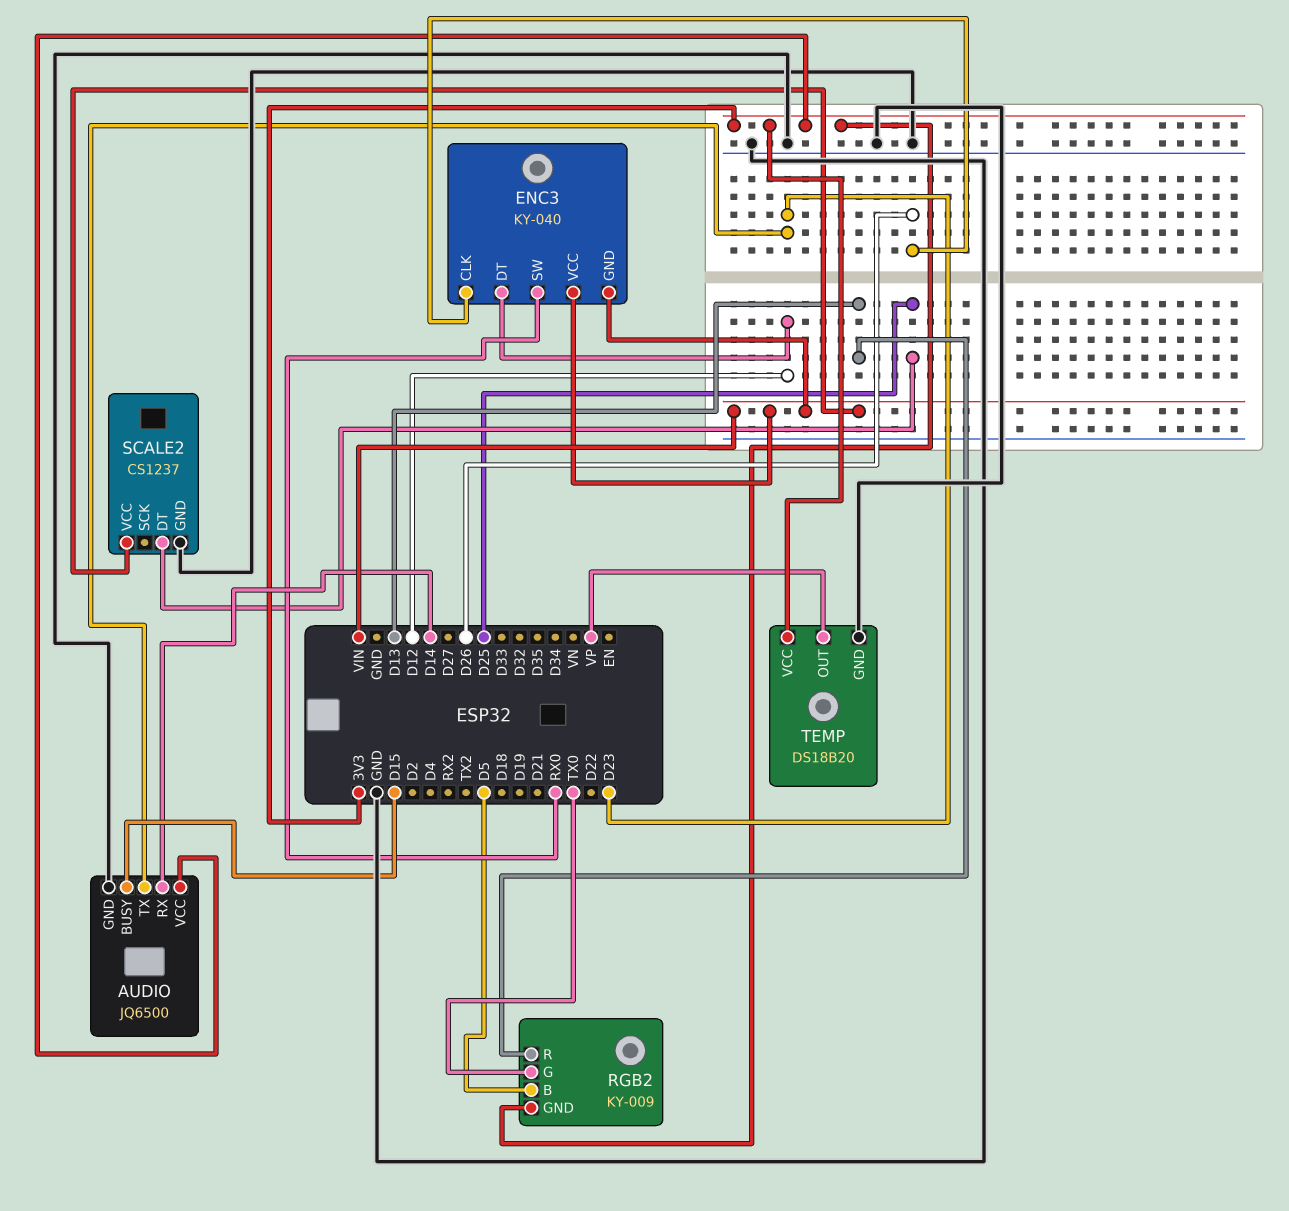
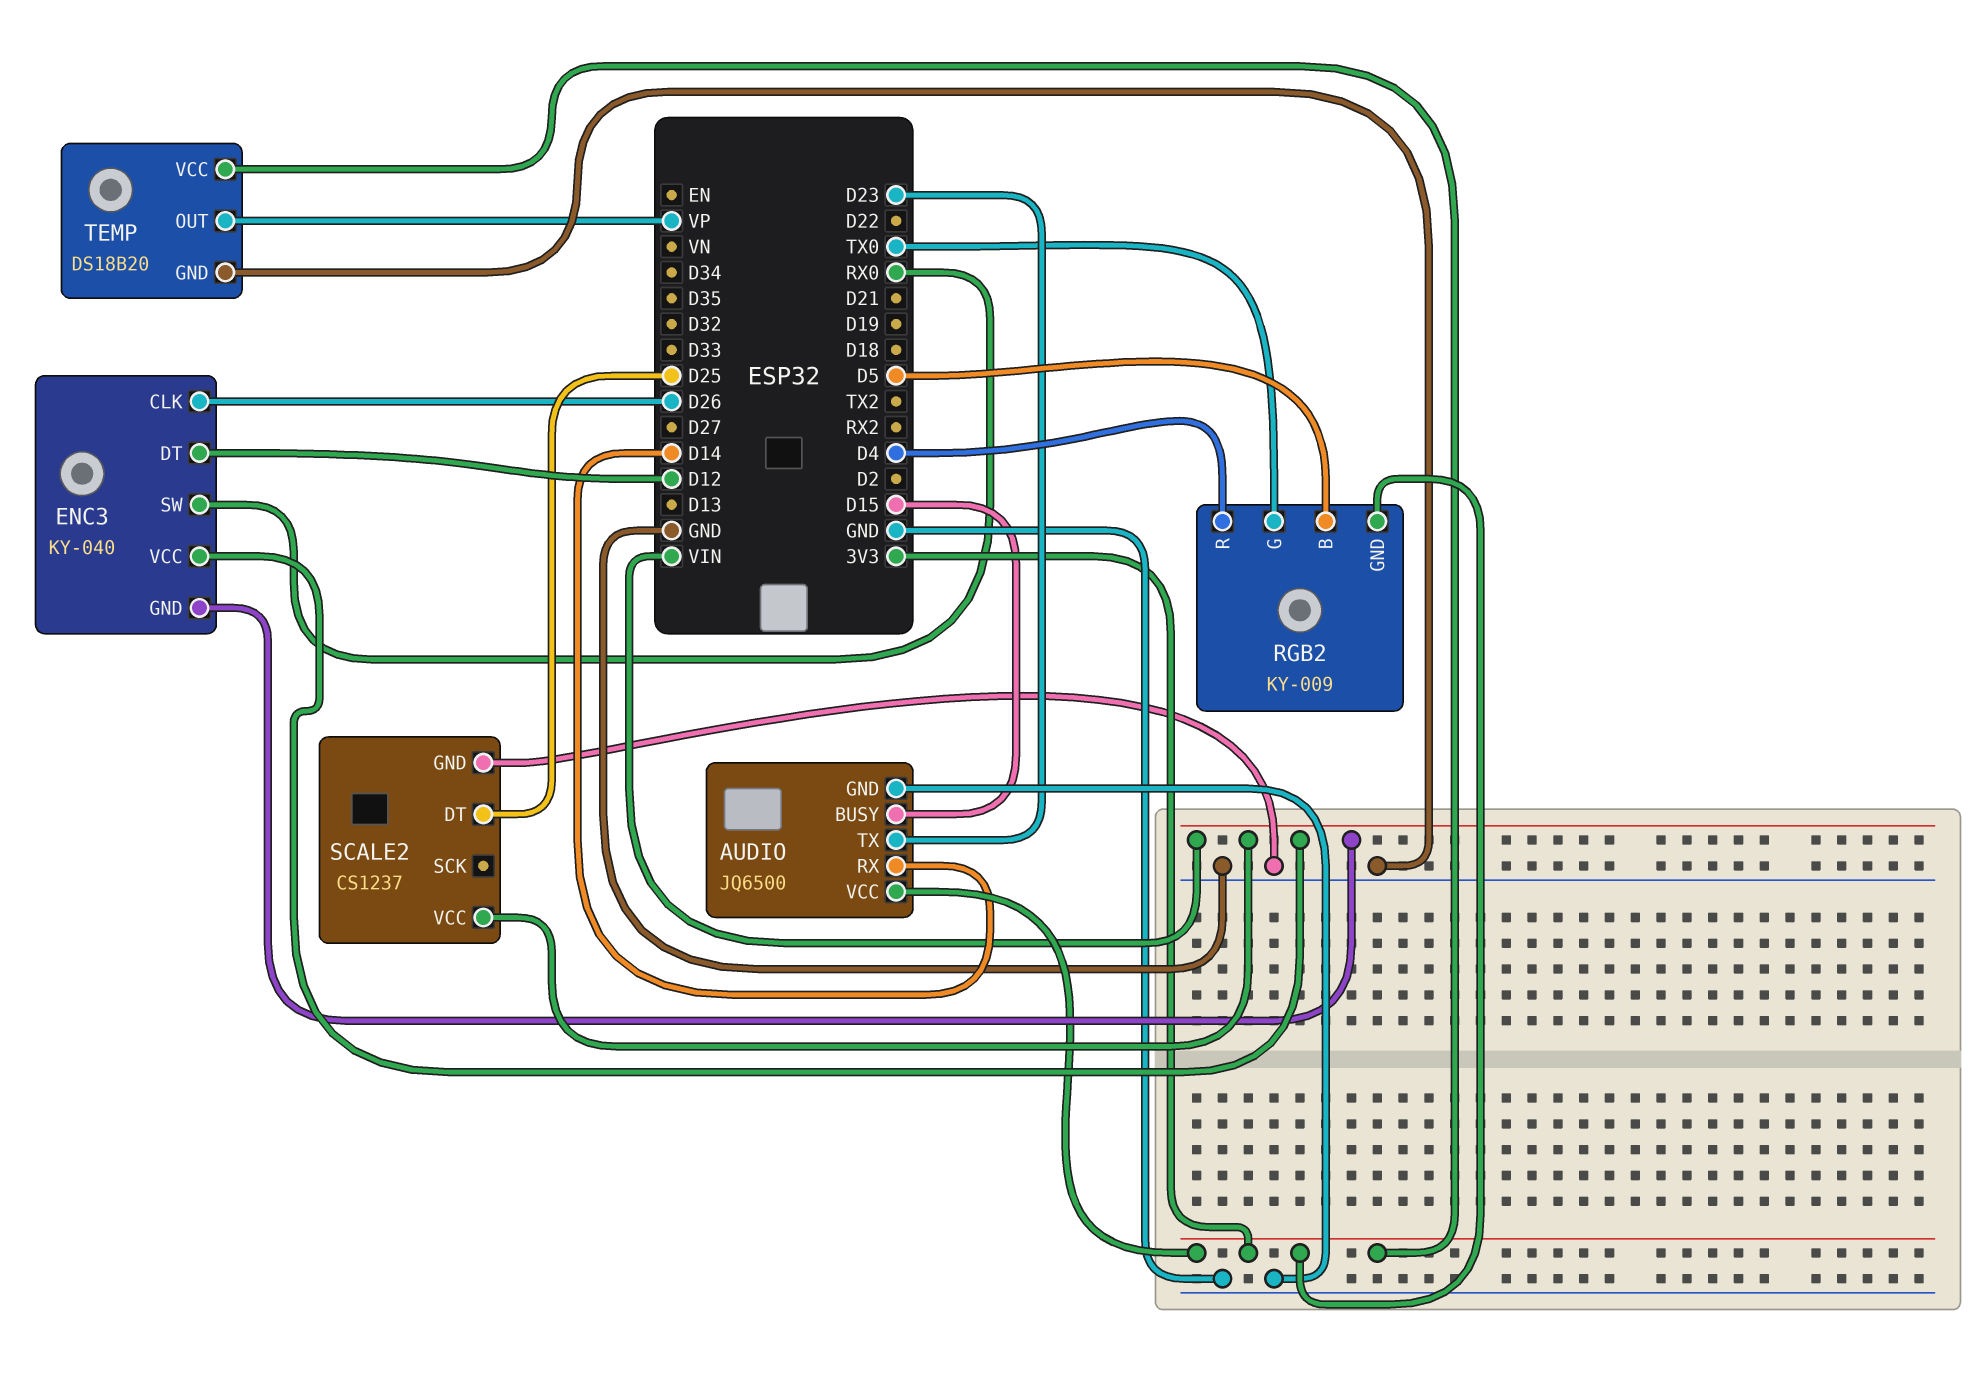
RGB2 pin R: D13 -> D4

